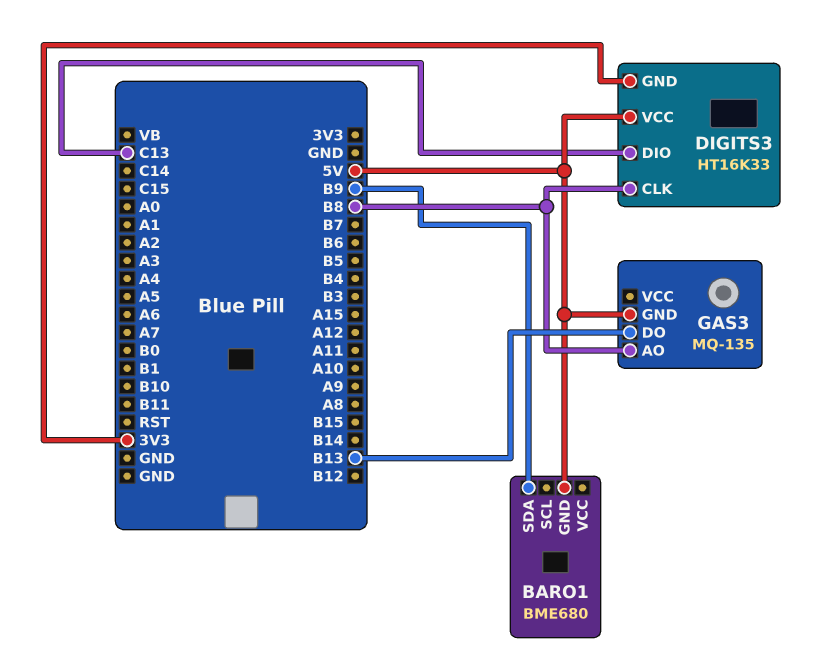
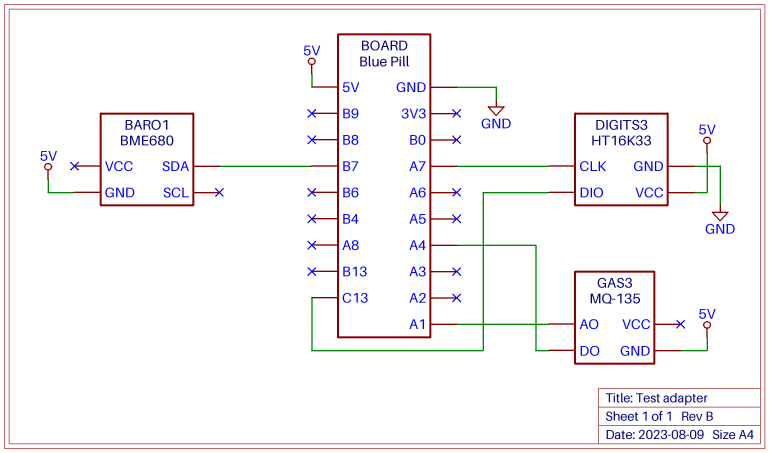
BARO1 pin SDA: B9 -> B7
DIGITS3 pin CLK: B8 -> A7
DIGITS3 pin GND: 3V3 -> GND
GAS3 pin AO: B8 -> A1
GAS3 pin DO: B13 -> A4

